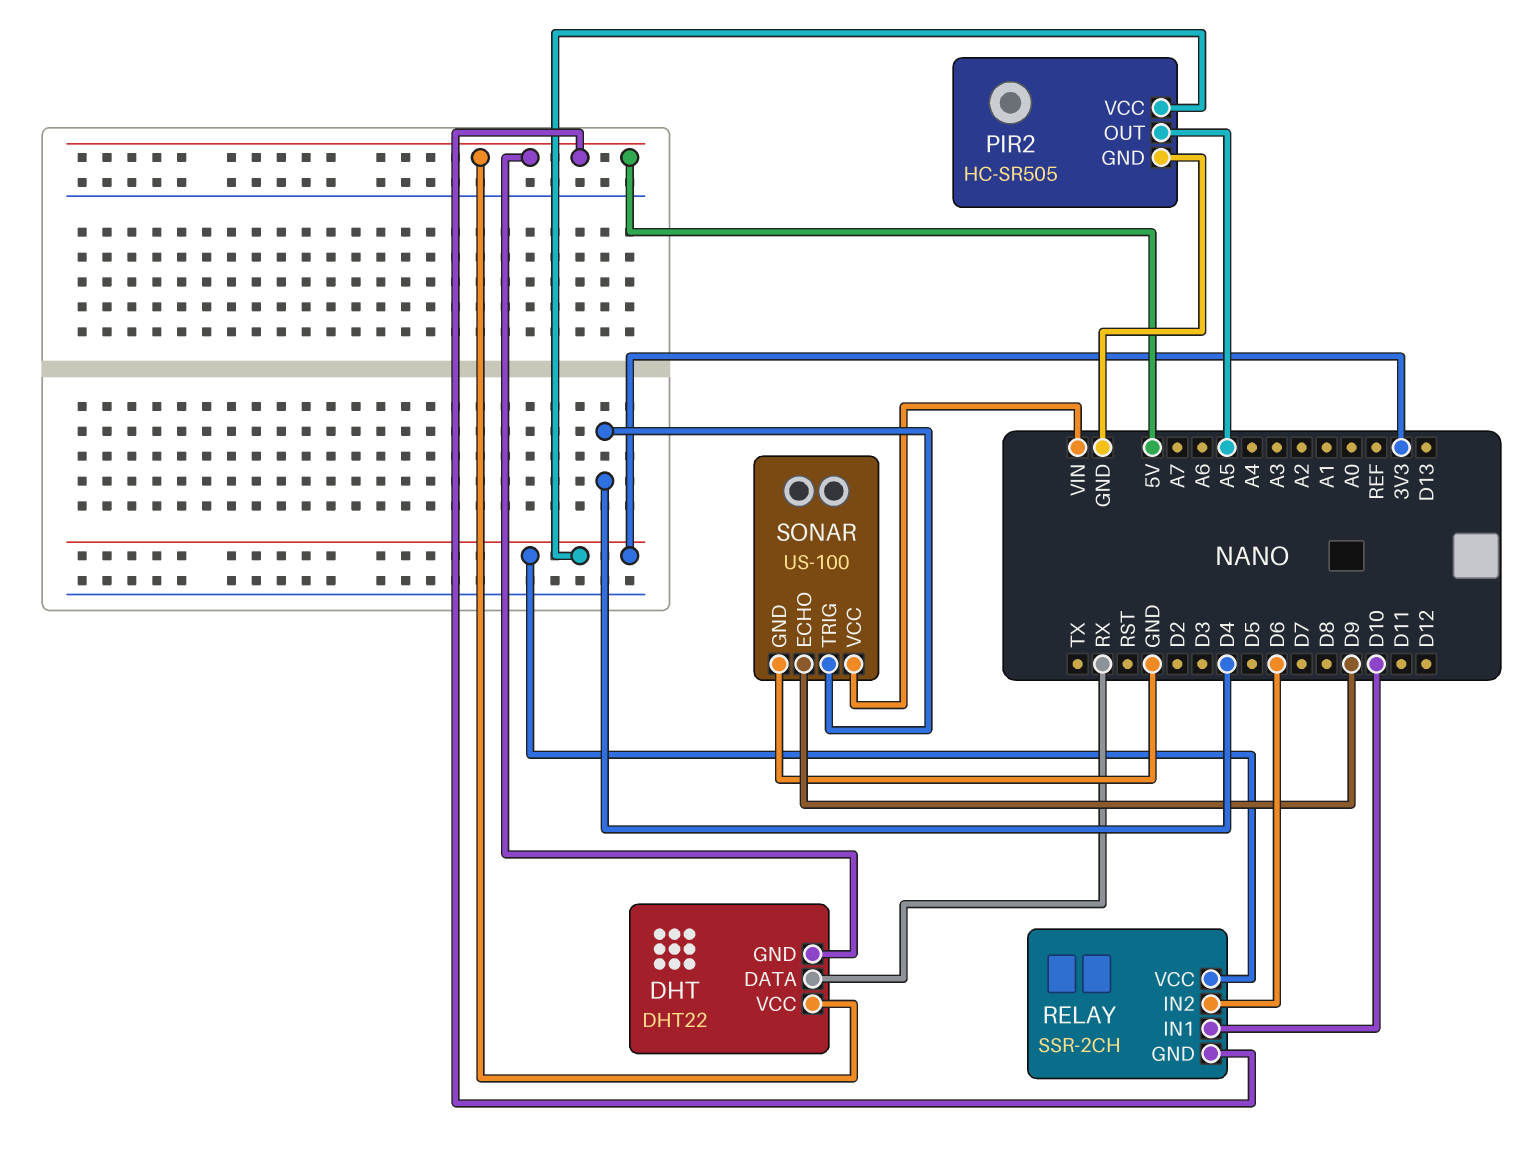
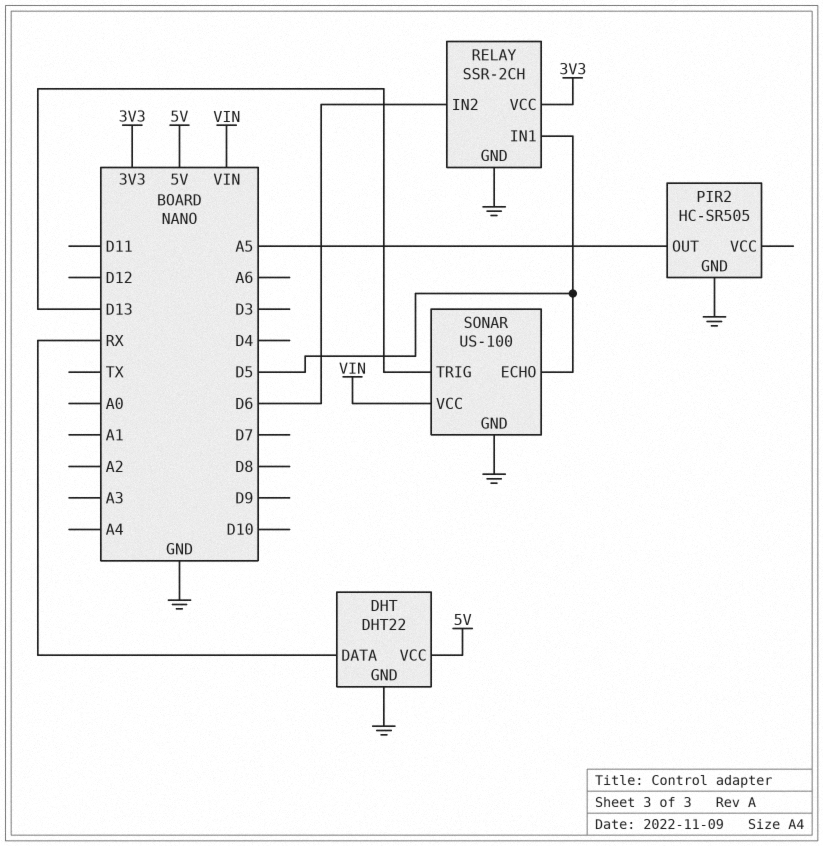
DHT pin GND: 5V -> GND
PIR2 pin VCC: 3V3 -> none
RELAY pin GND: 5V -> GND
RELAY pin IN1: D10 -> D5
SONAR pin ECHO: D9 -> D5
SONAR pin TRIG: D4 -> D13

